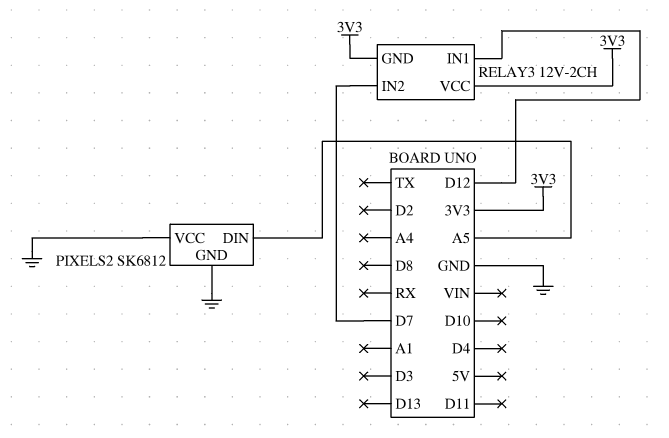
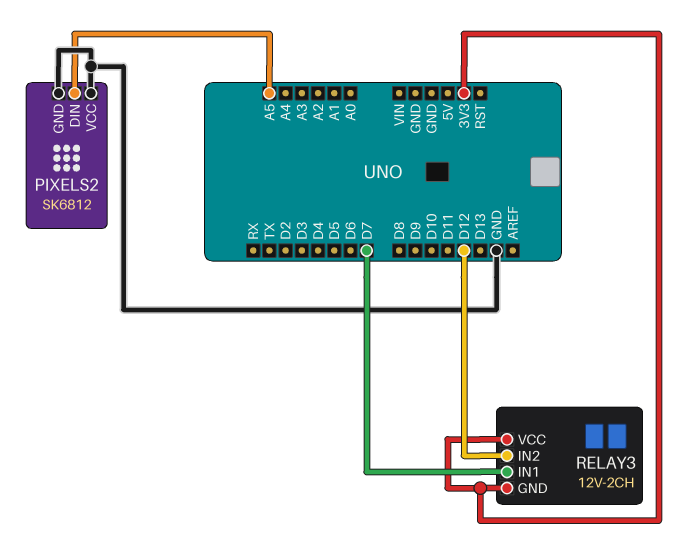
RELAY3 pin IN1: D12 -> D7
RELAY3 pin IN2: D7 -> D12

